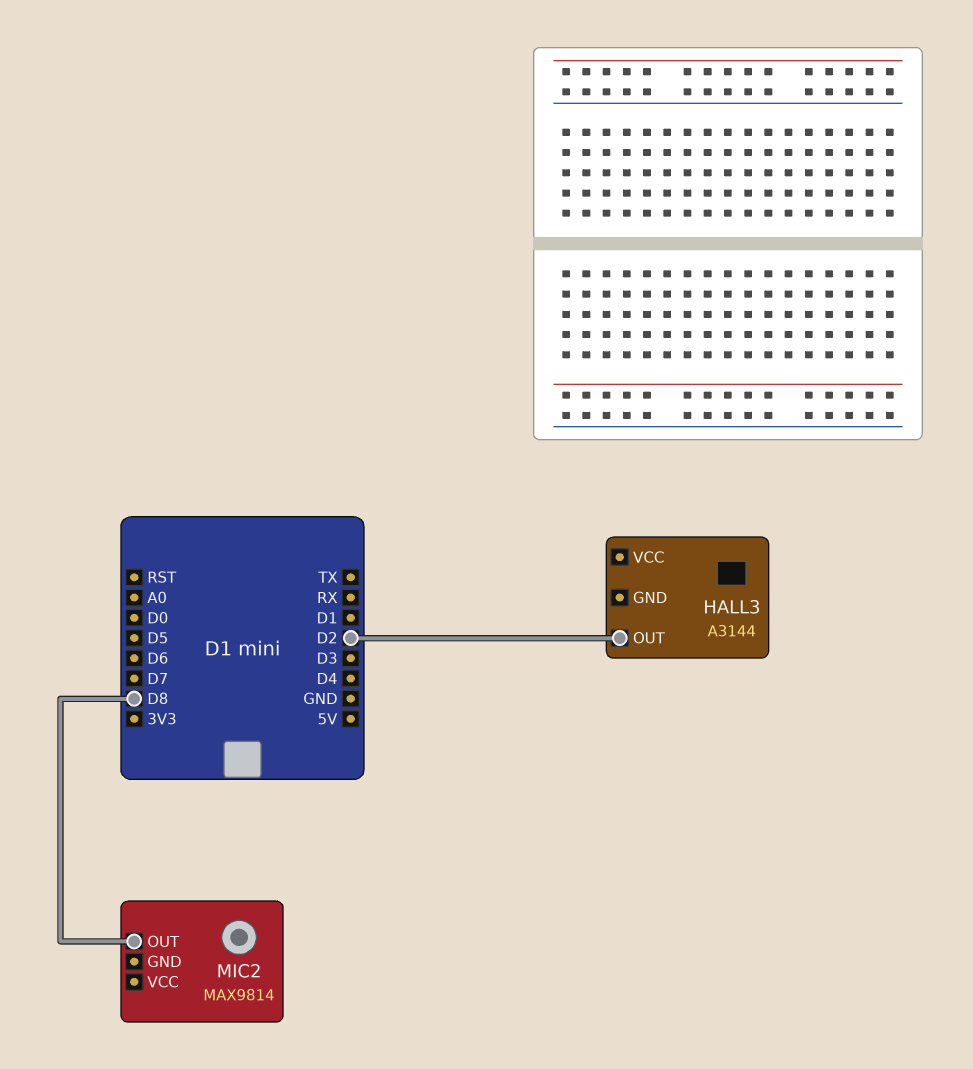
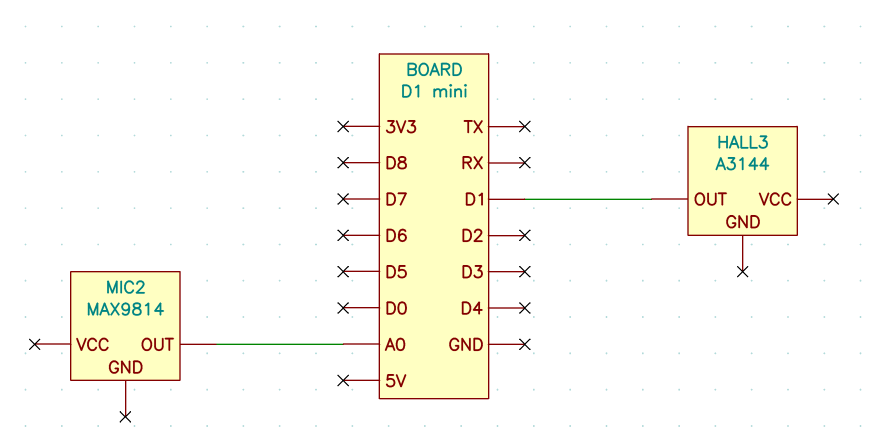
HALL3 pin OUT: D2 -> D1
MIC2 pin OUT: D8 -> A0

